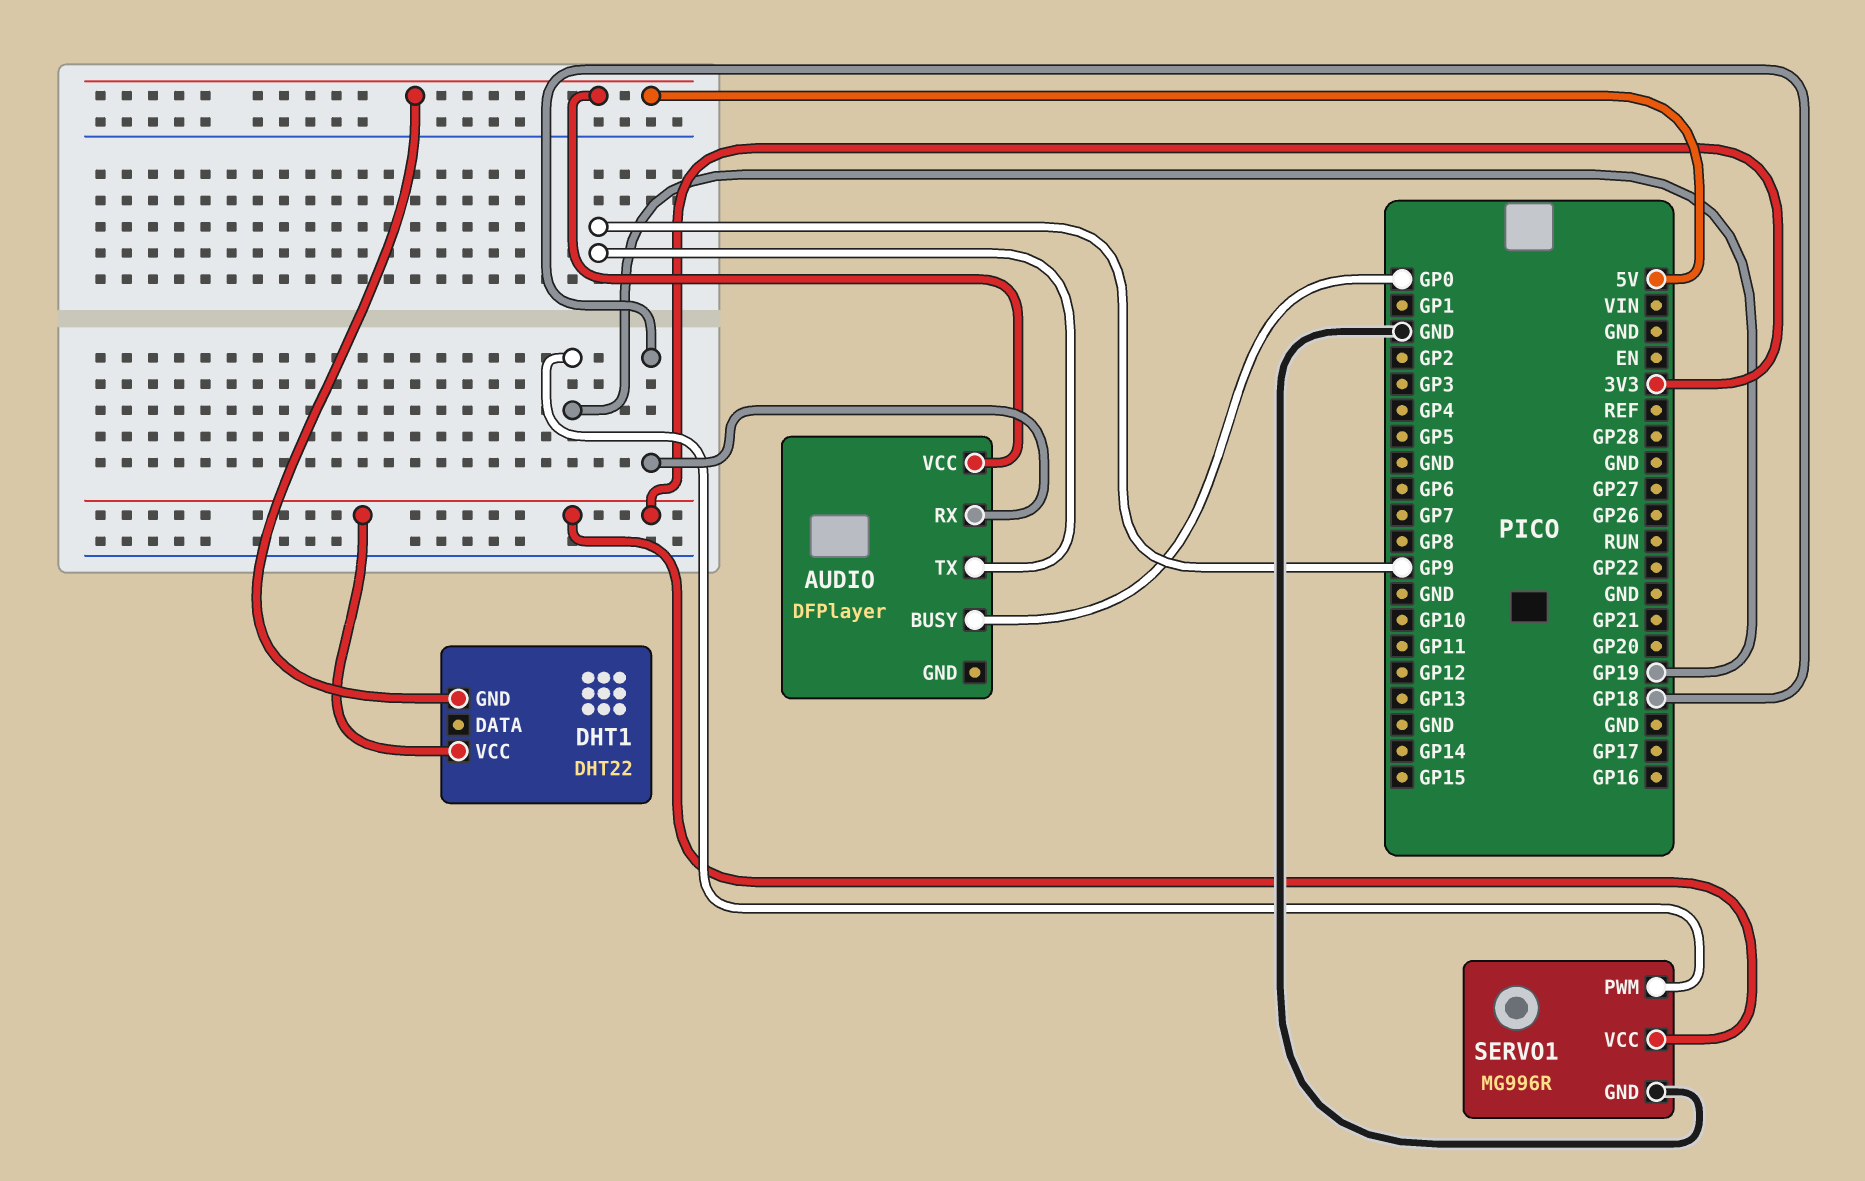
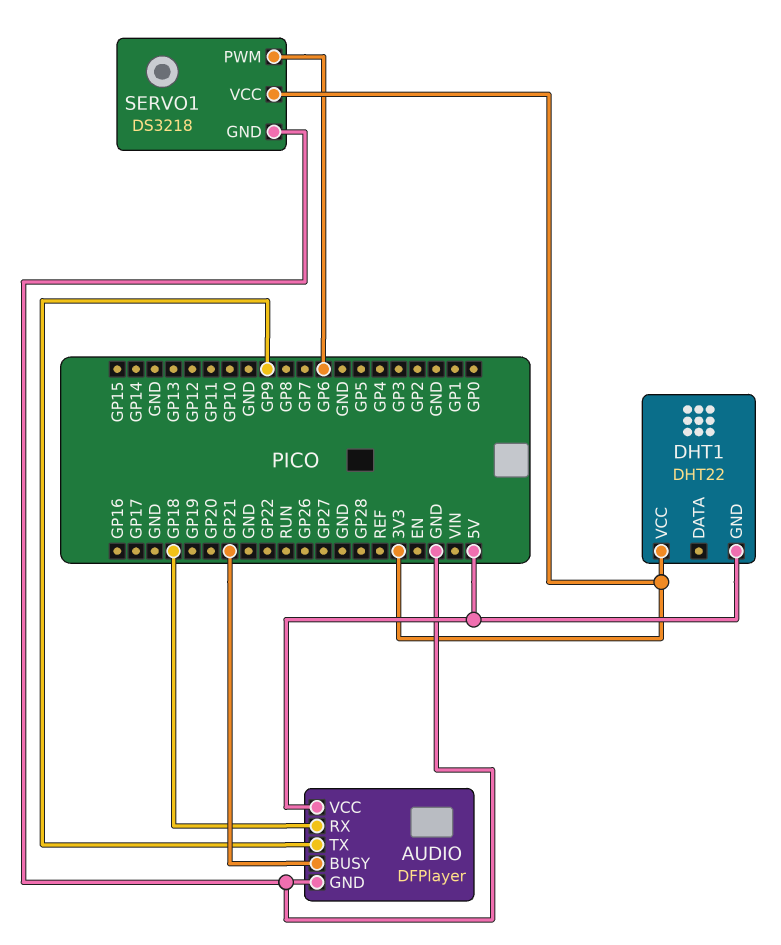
AUDIO pin BUSY: GP0 -> GP21
AUDIO pin GND: none -> GND
SERVO1: MG996R -> DS3218
SERVO1 pin PWM: GP19 -> GP6

